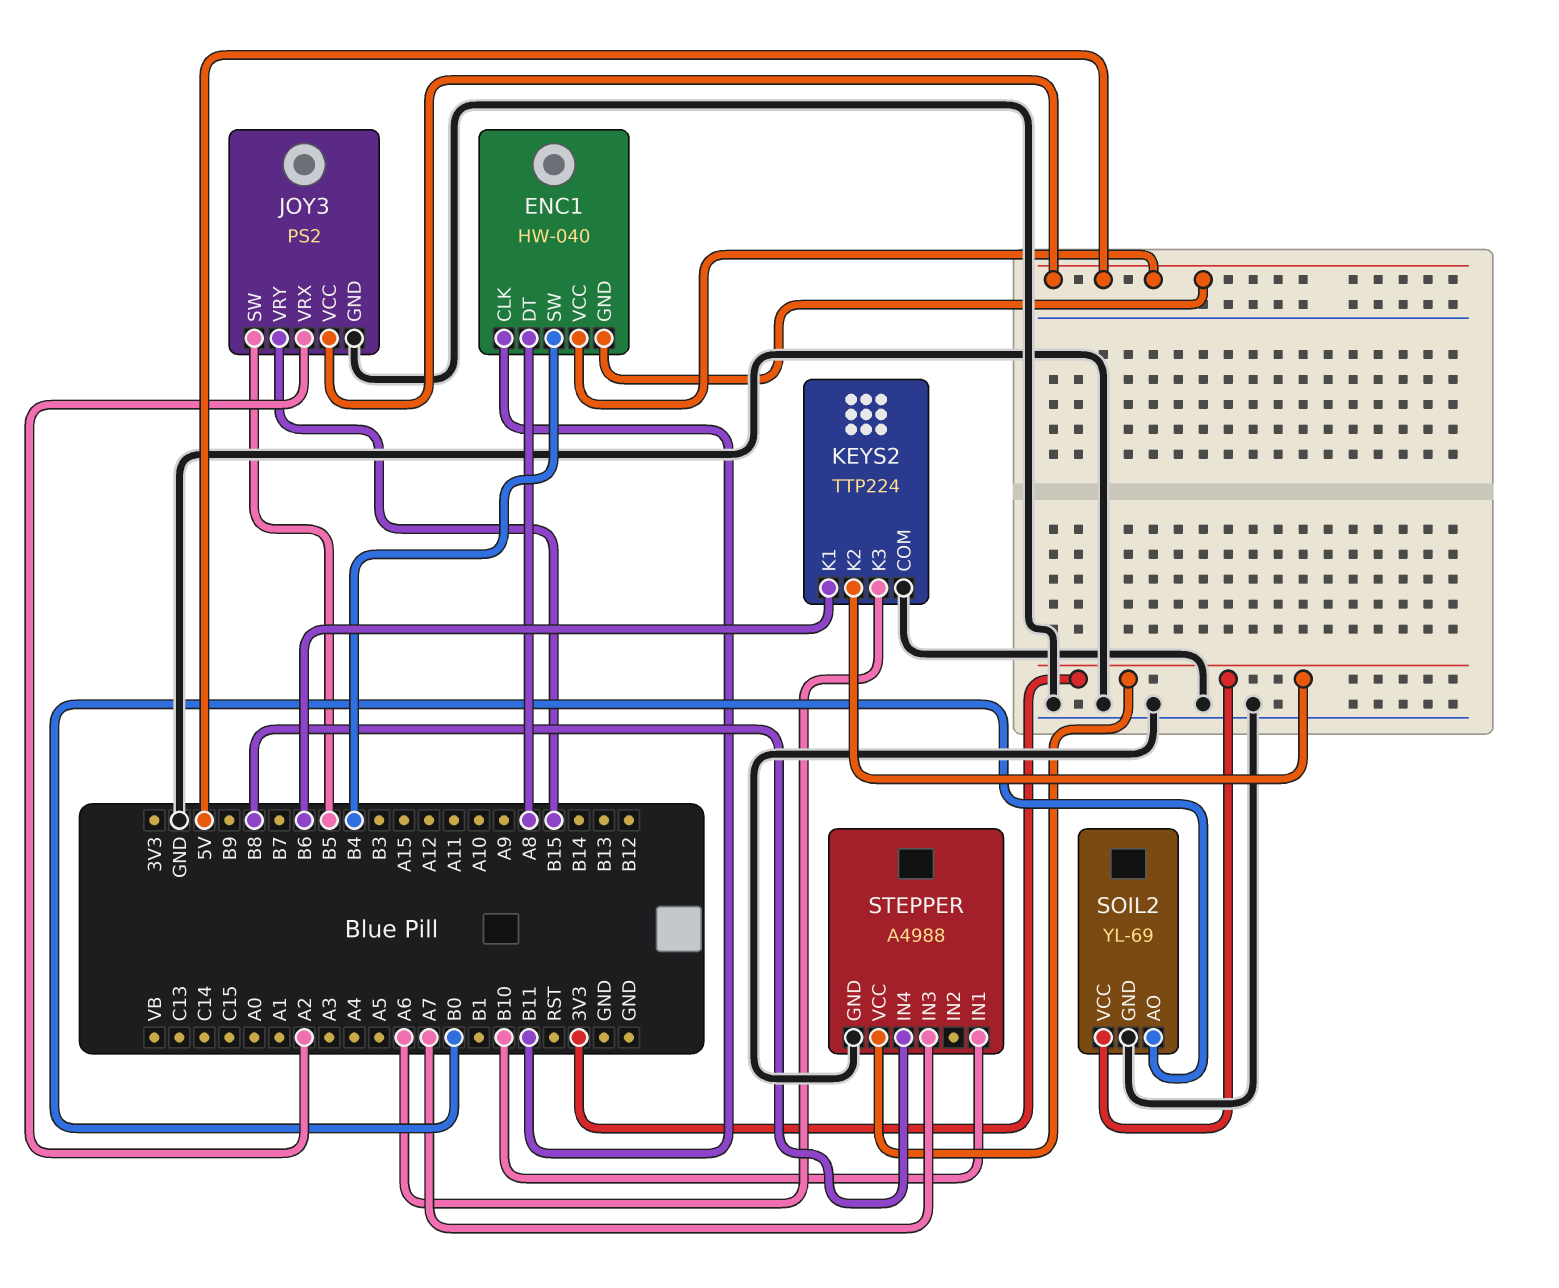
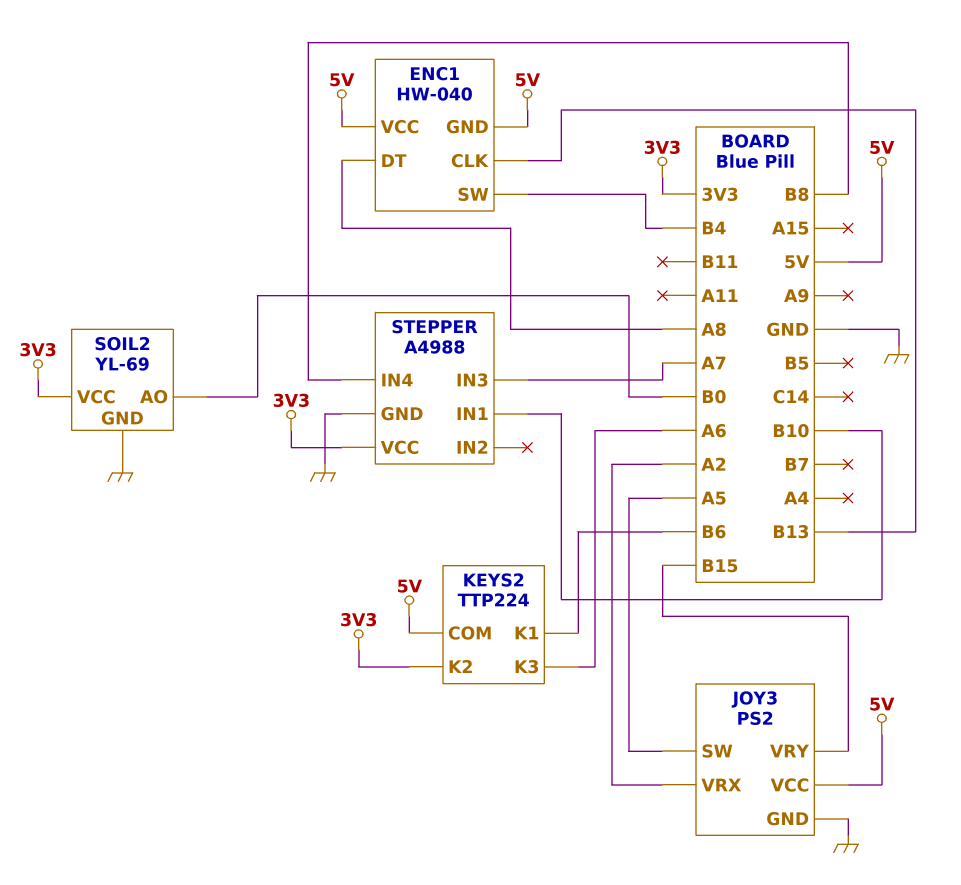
ENC1 pin CLK: B11 -> B13
JOY3 pin SW: B5 -> A5
KEYS2 pin COM: GND -> 5V

